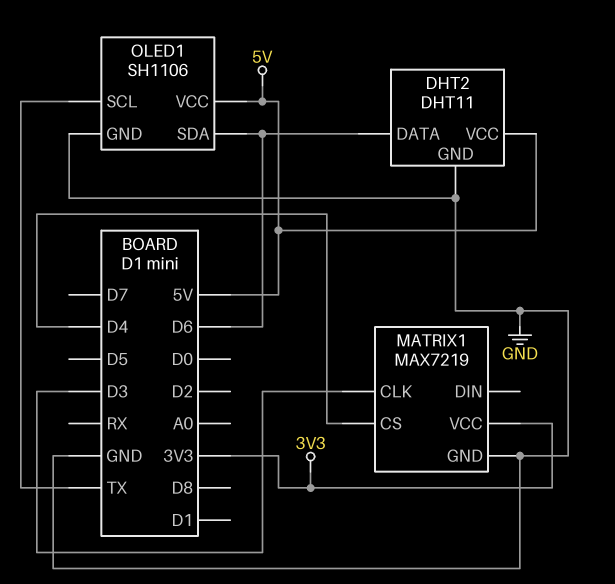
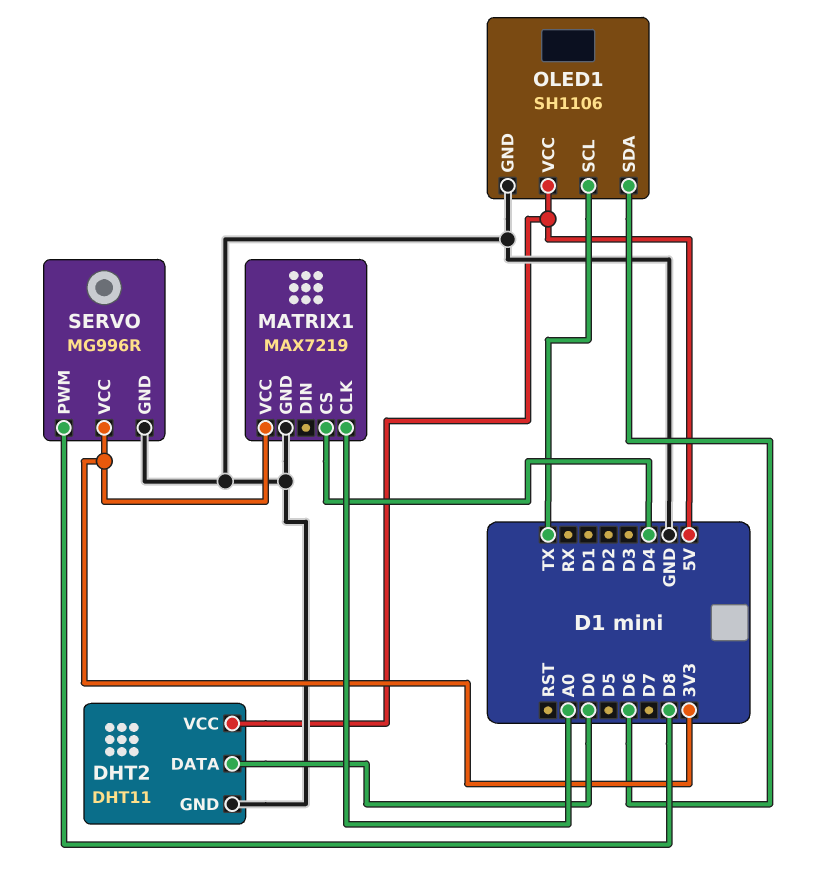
DHT2 pin DATA: D6 -> D0
MATRIX1 pin CLK: D3 -> A0
SERVO: none -> MG996R
SERVO pin GND: none -> GND
SERVO pin PWM: none -> D8
SERVO pin VCC: none -> 3V3

